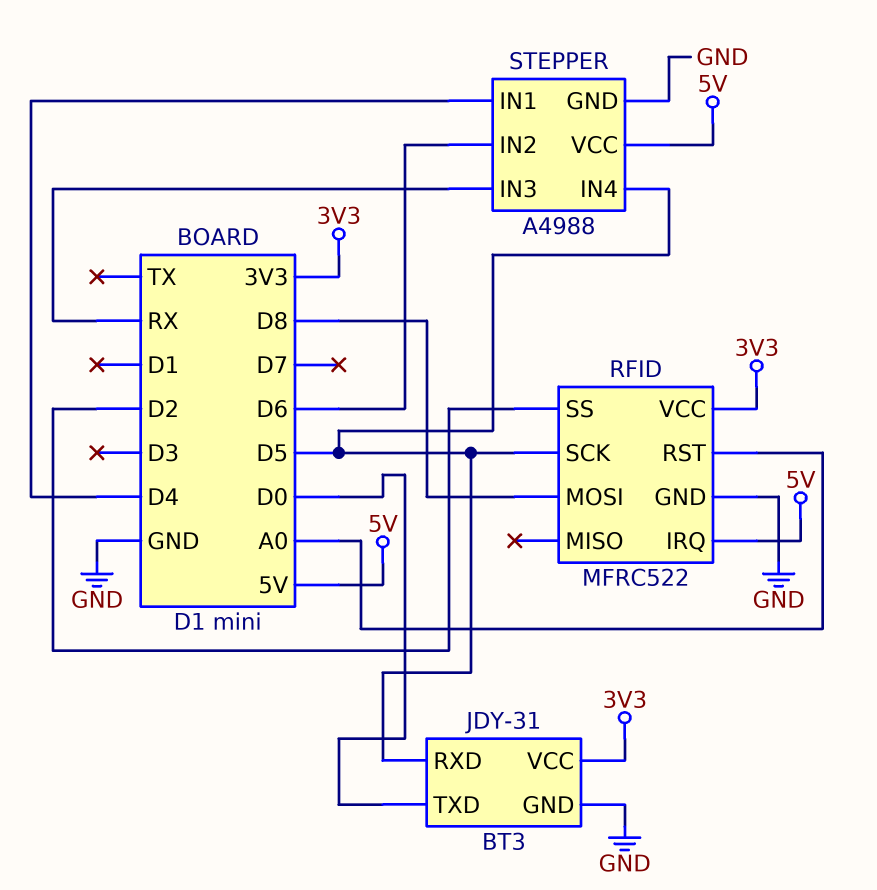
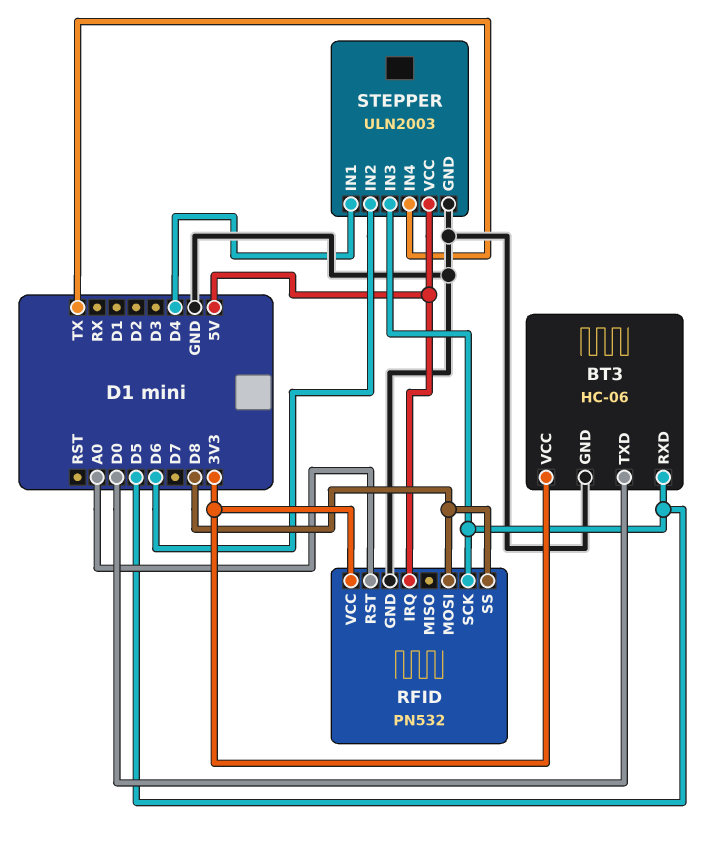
BT3: JDY-31 -> HC-06
RFID: MFRC522 -> PN532
RFID pin SS: D2 -> D8
STEPPER: A4988 -> ULN2003
STEPPER pin IN3: RX -> D5
STEPPER pin IN4: D5 -> TX

